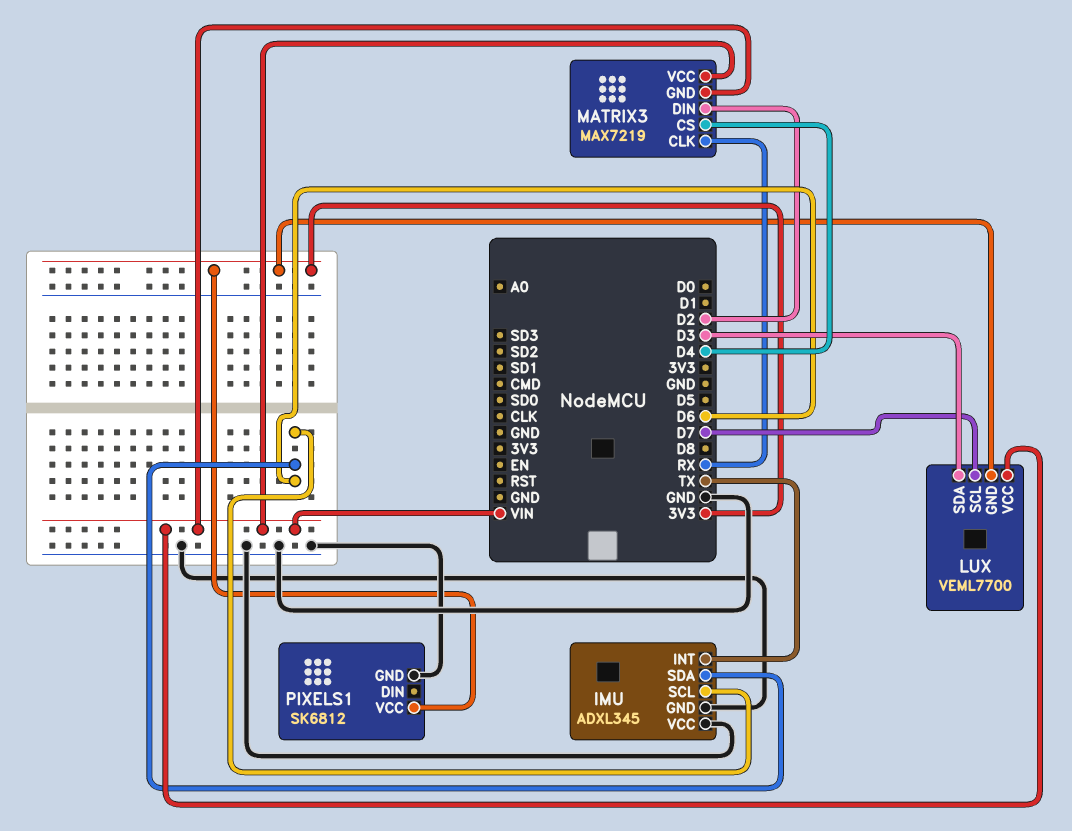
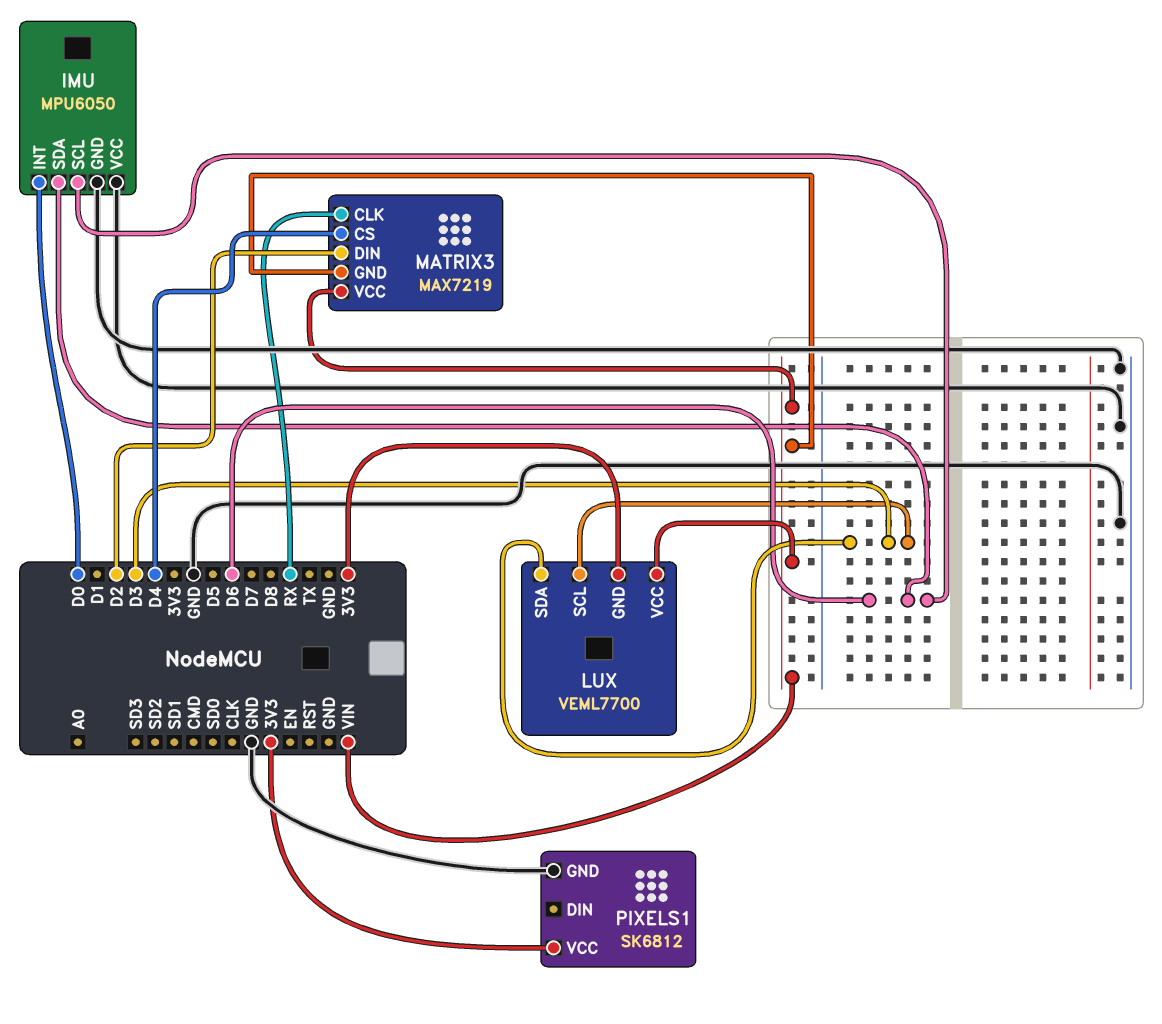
IMU: ADXL345 -> MPU6050
IMU pin INT: TX -> D0
LUX pin SCL: D7 -> D3

